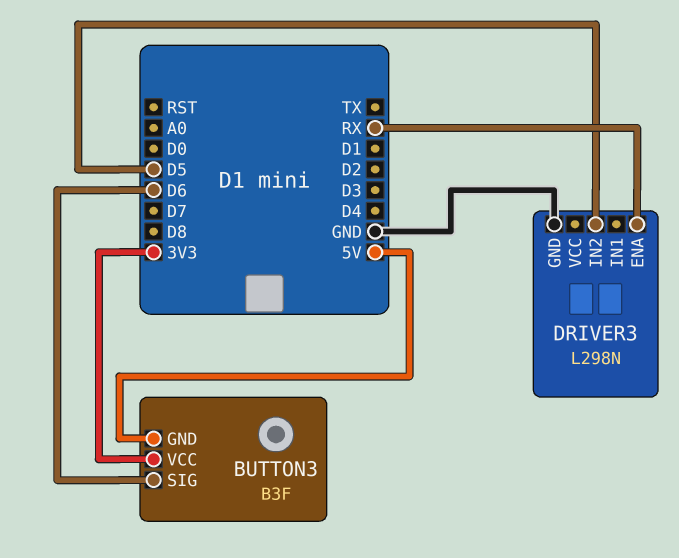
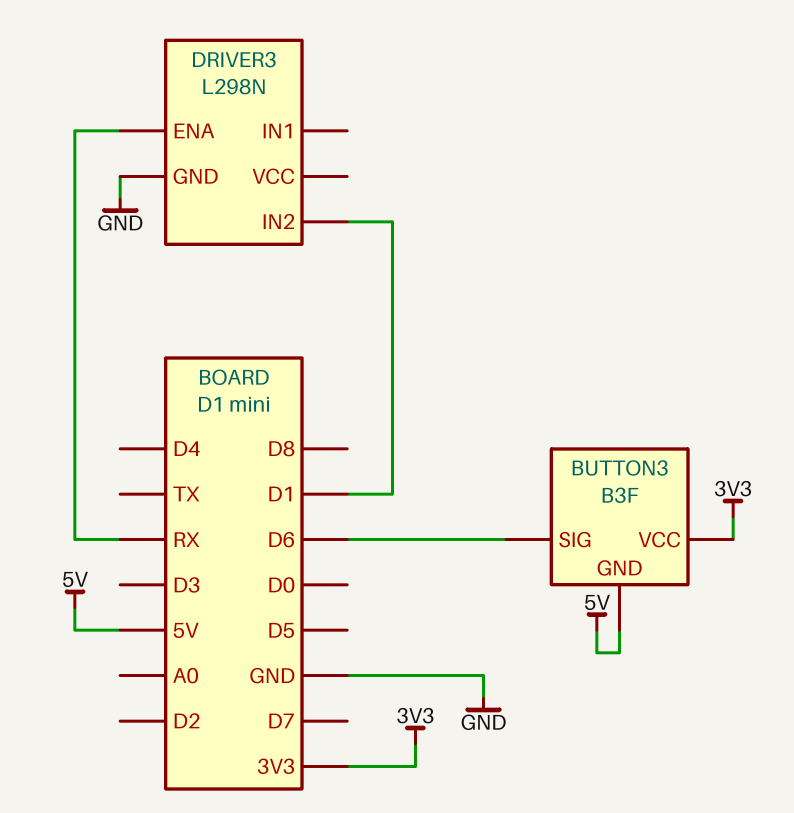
DRIVER3 pin IN2: D5 -> D1

